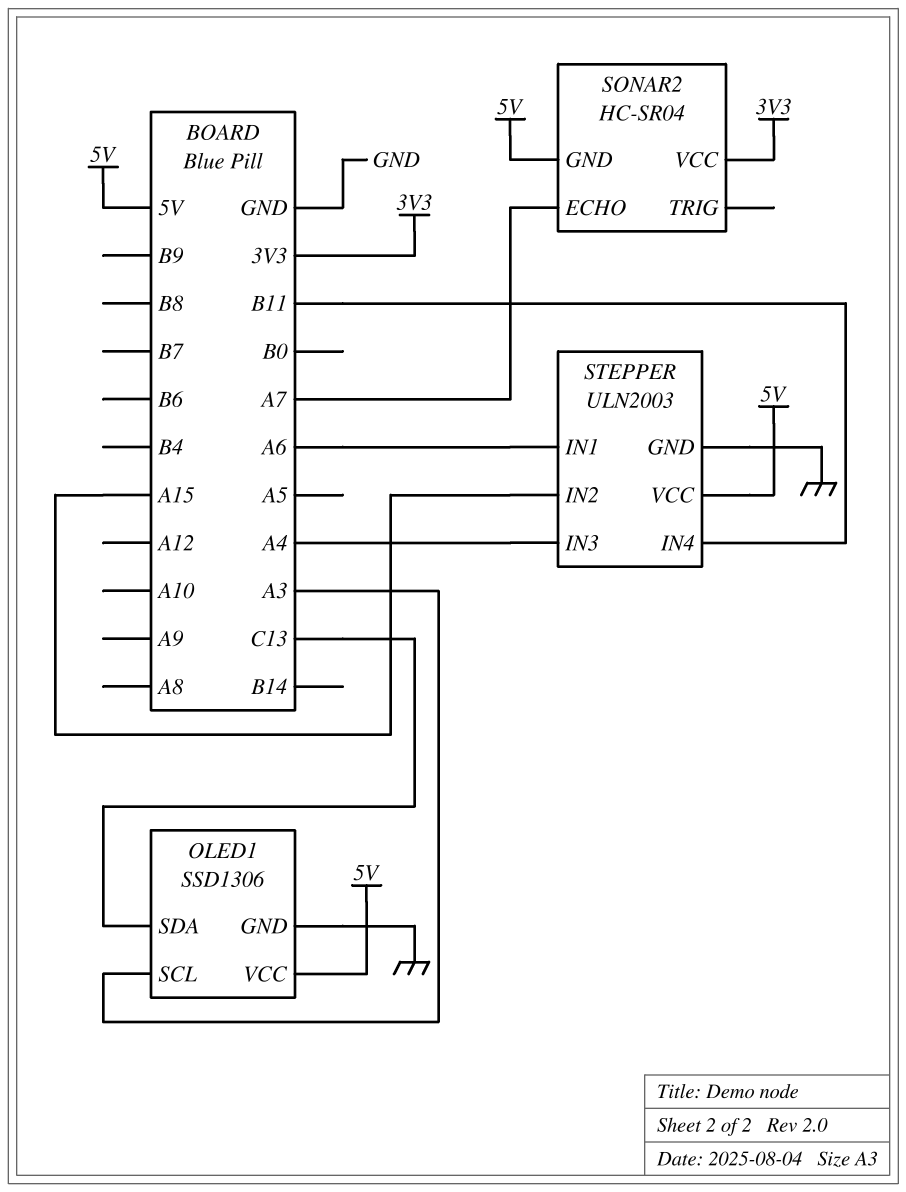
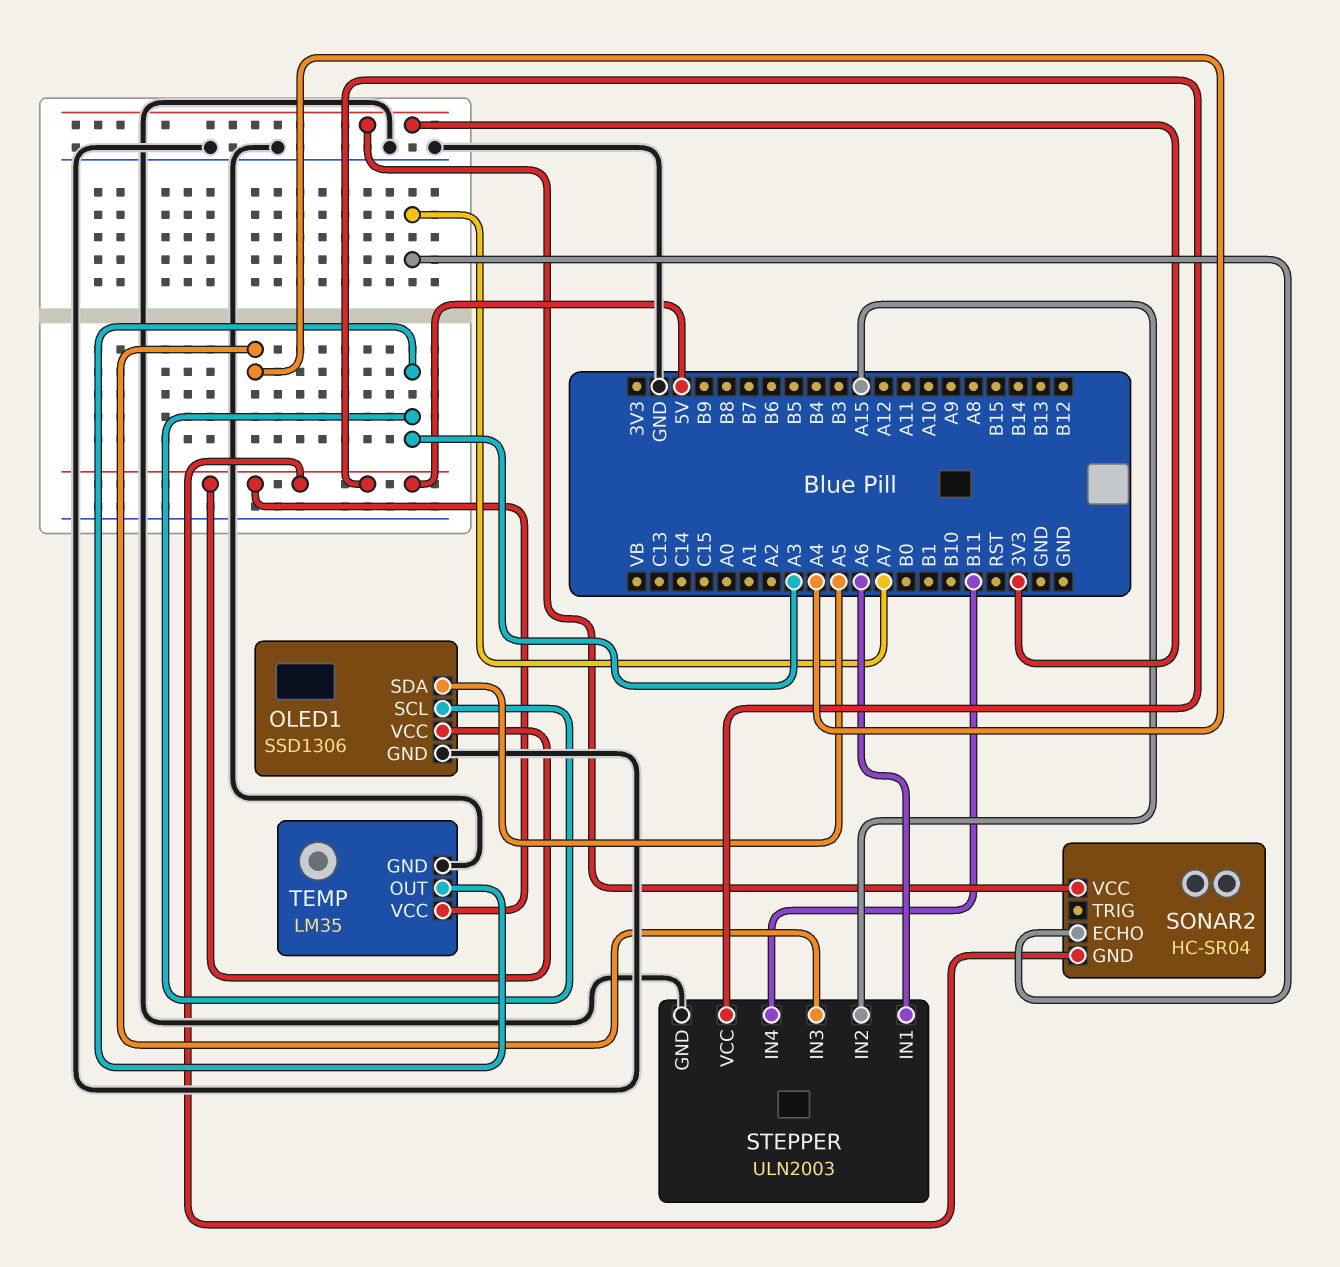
OLED1 pin SDA: C13 -> A5
TEMP: none -> LM35
TEMP pin GND: none -> GND
TEMP pin OUT: none -> A3
TEMP pin VCC: none -> 5V

